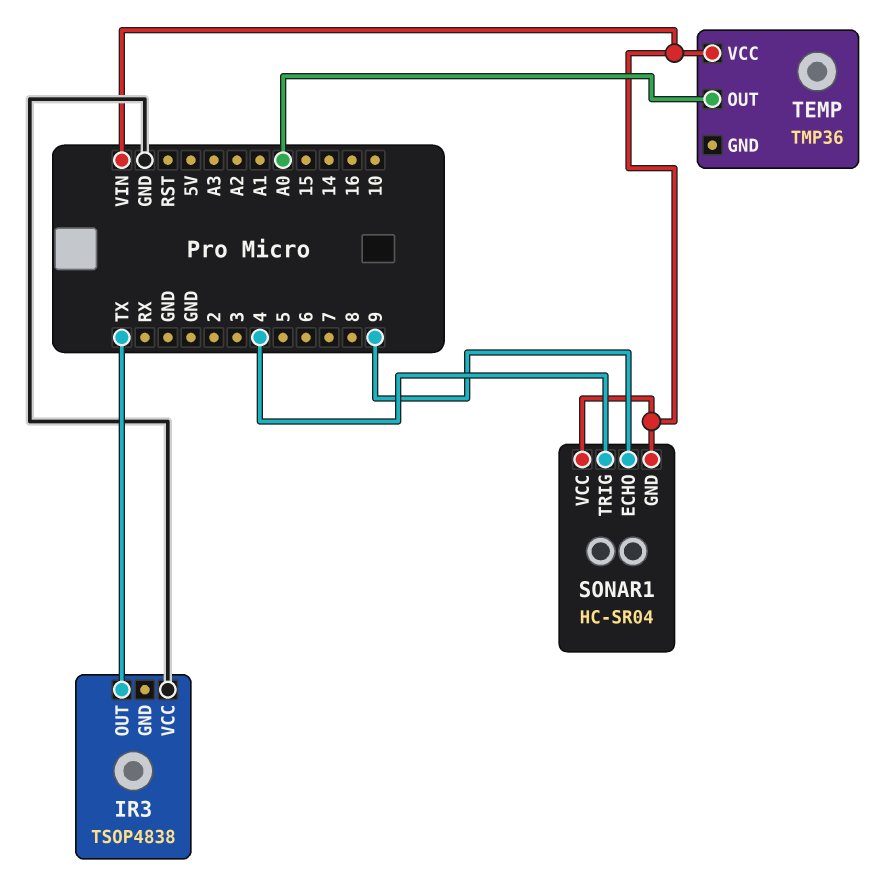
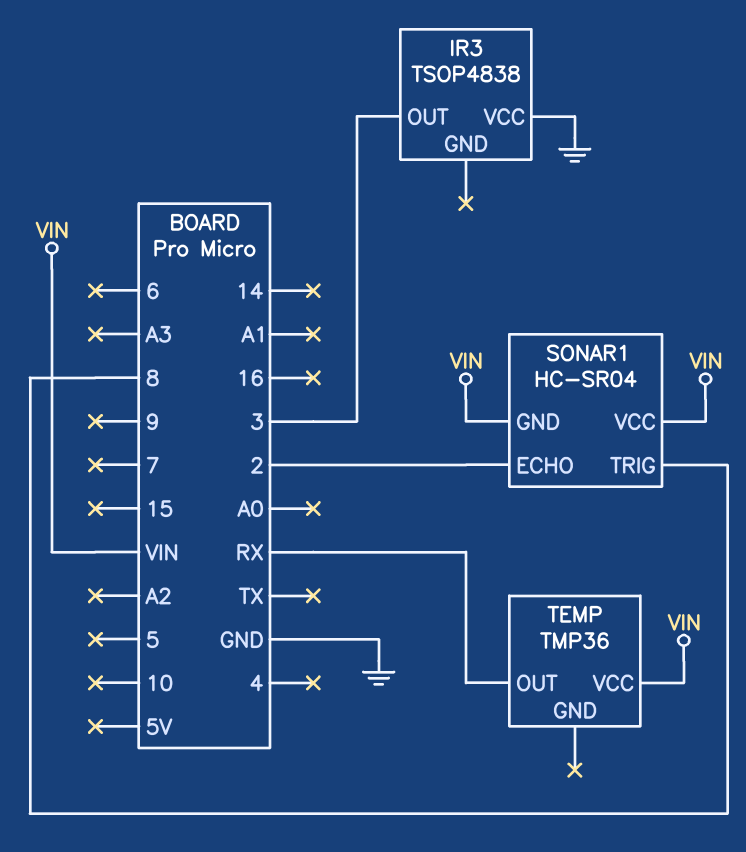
IR3 pin OUT: TX -> 3
SONAR1 pin ECHO: 9 -> 2
SONAR1 pin TRIG: 4 -> 8
TEMP pin OUT: A0 -> RX

